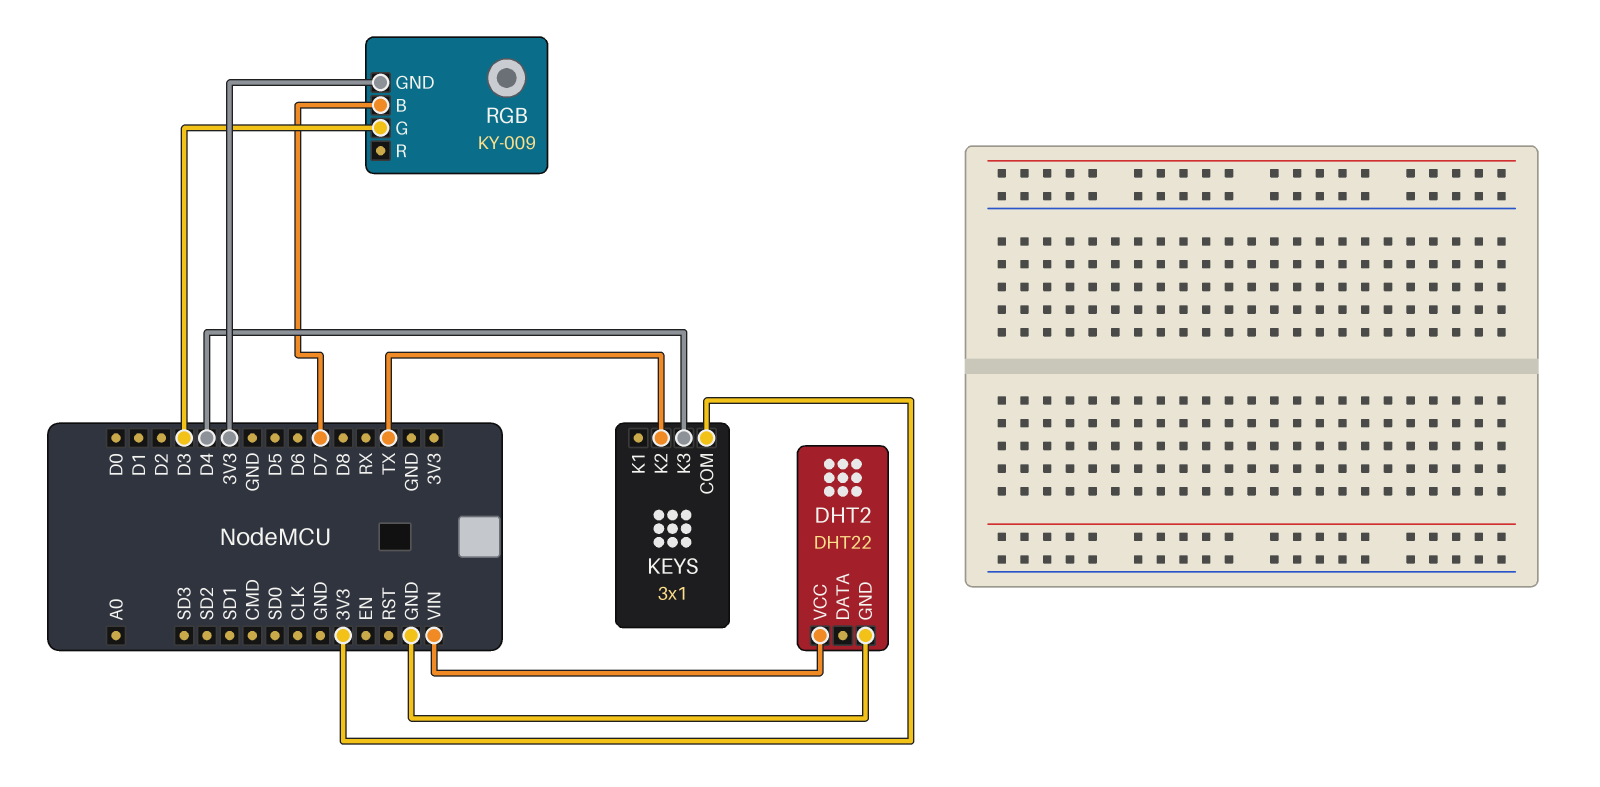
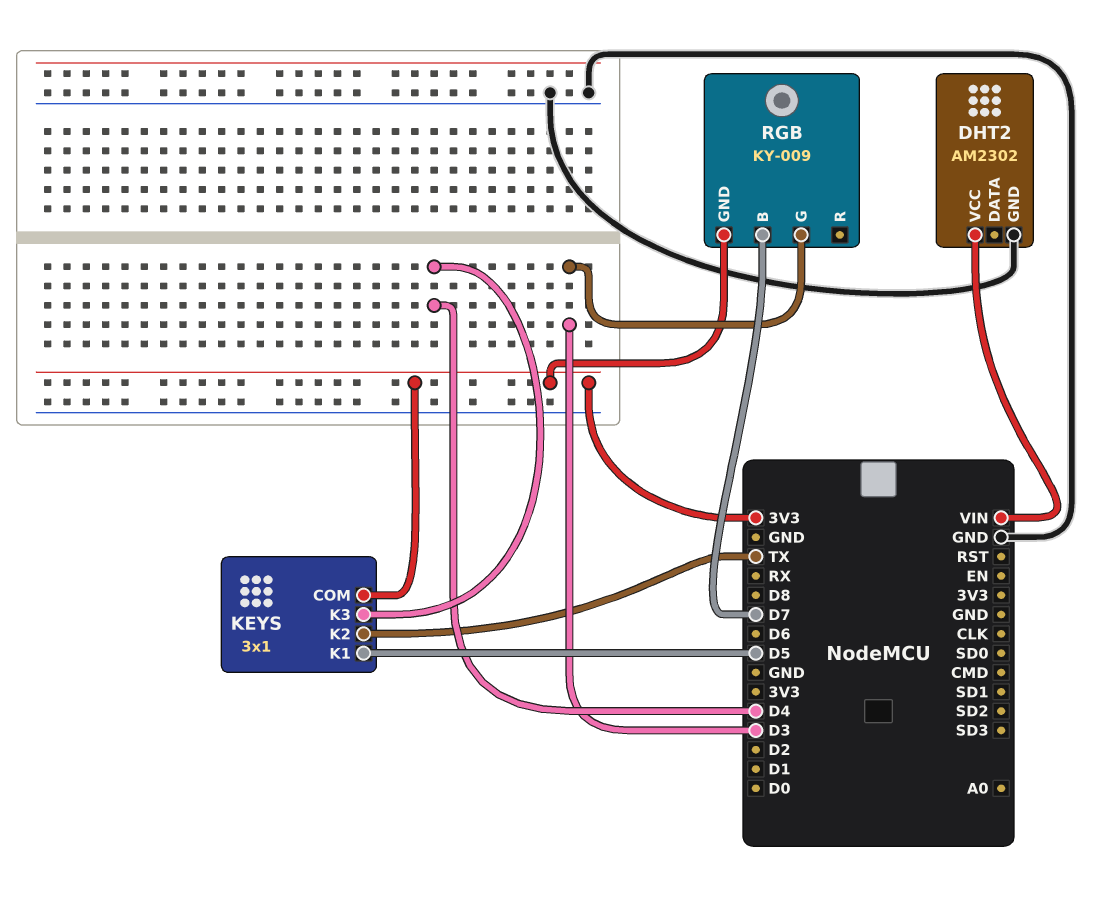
DHT2: DHT22 -> AM2302
KEYS pin K1: none -> D5

